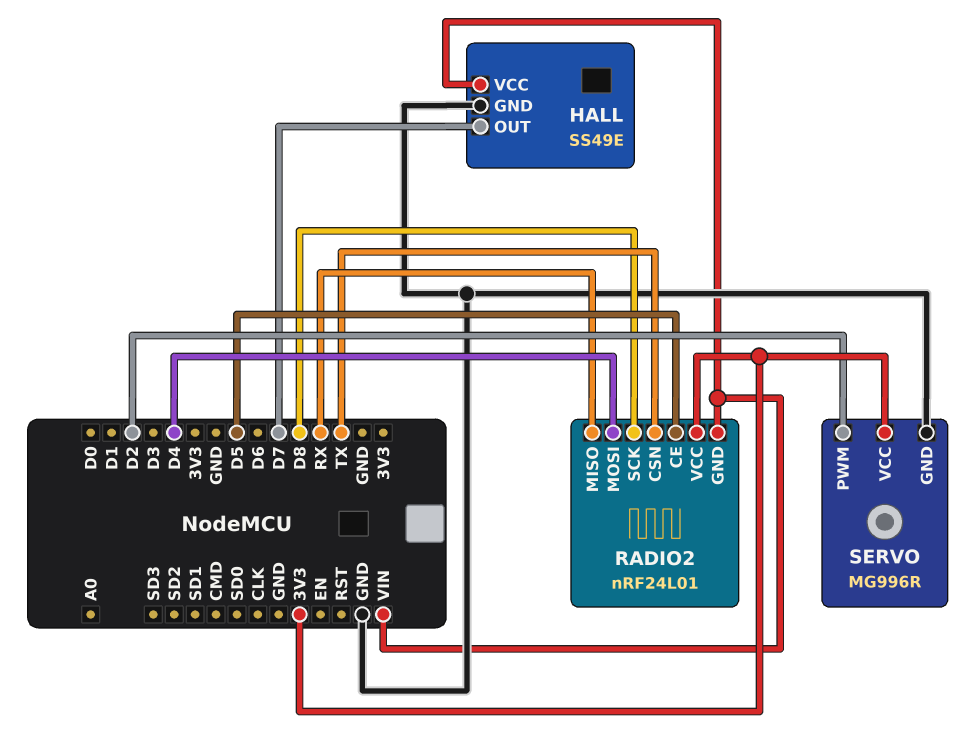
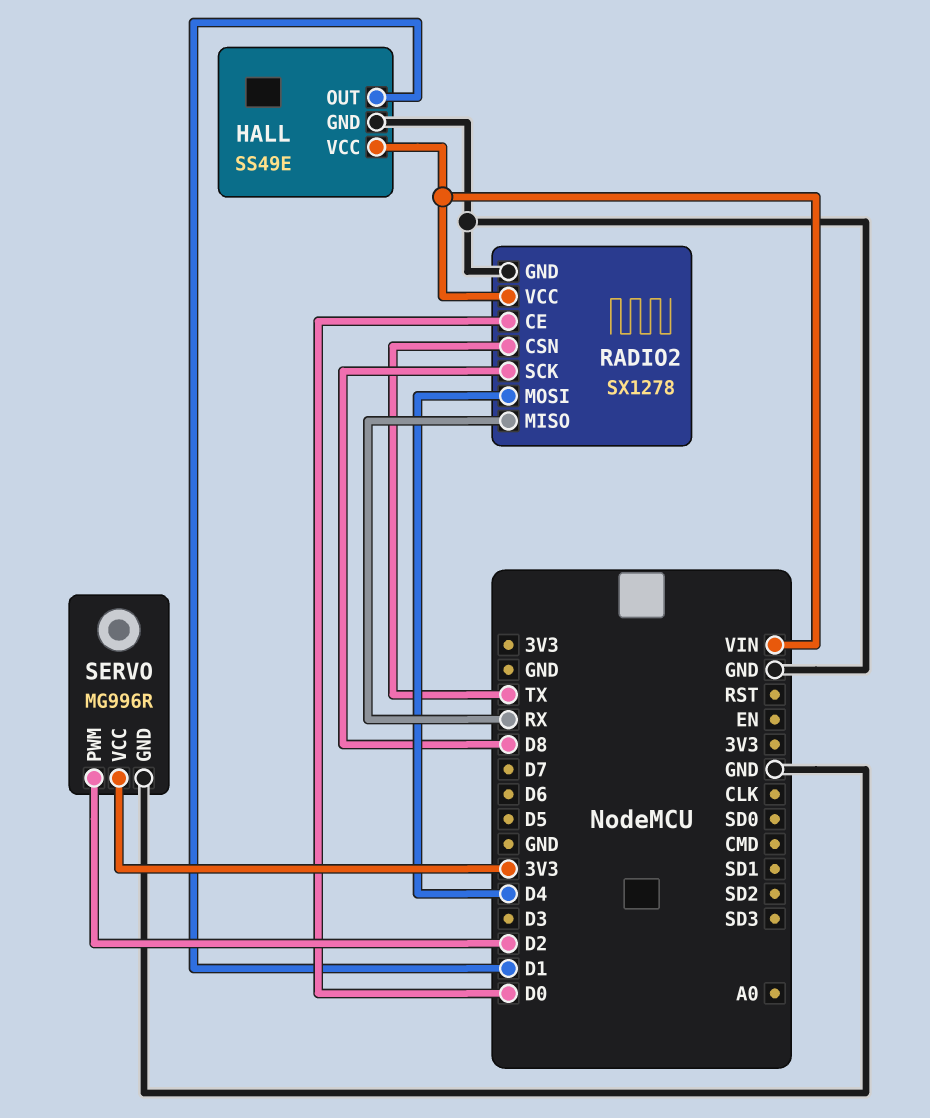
HALL pin OUT: D7 -> D1
RADIO2: nRF24L01 -> SX1278
RADIO2 pin CE: D5 -> D0
RADIO2 pin GND: VIN -> GND
RADIO2 pin VCC: 3V3 -> VIN

